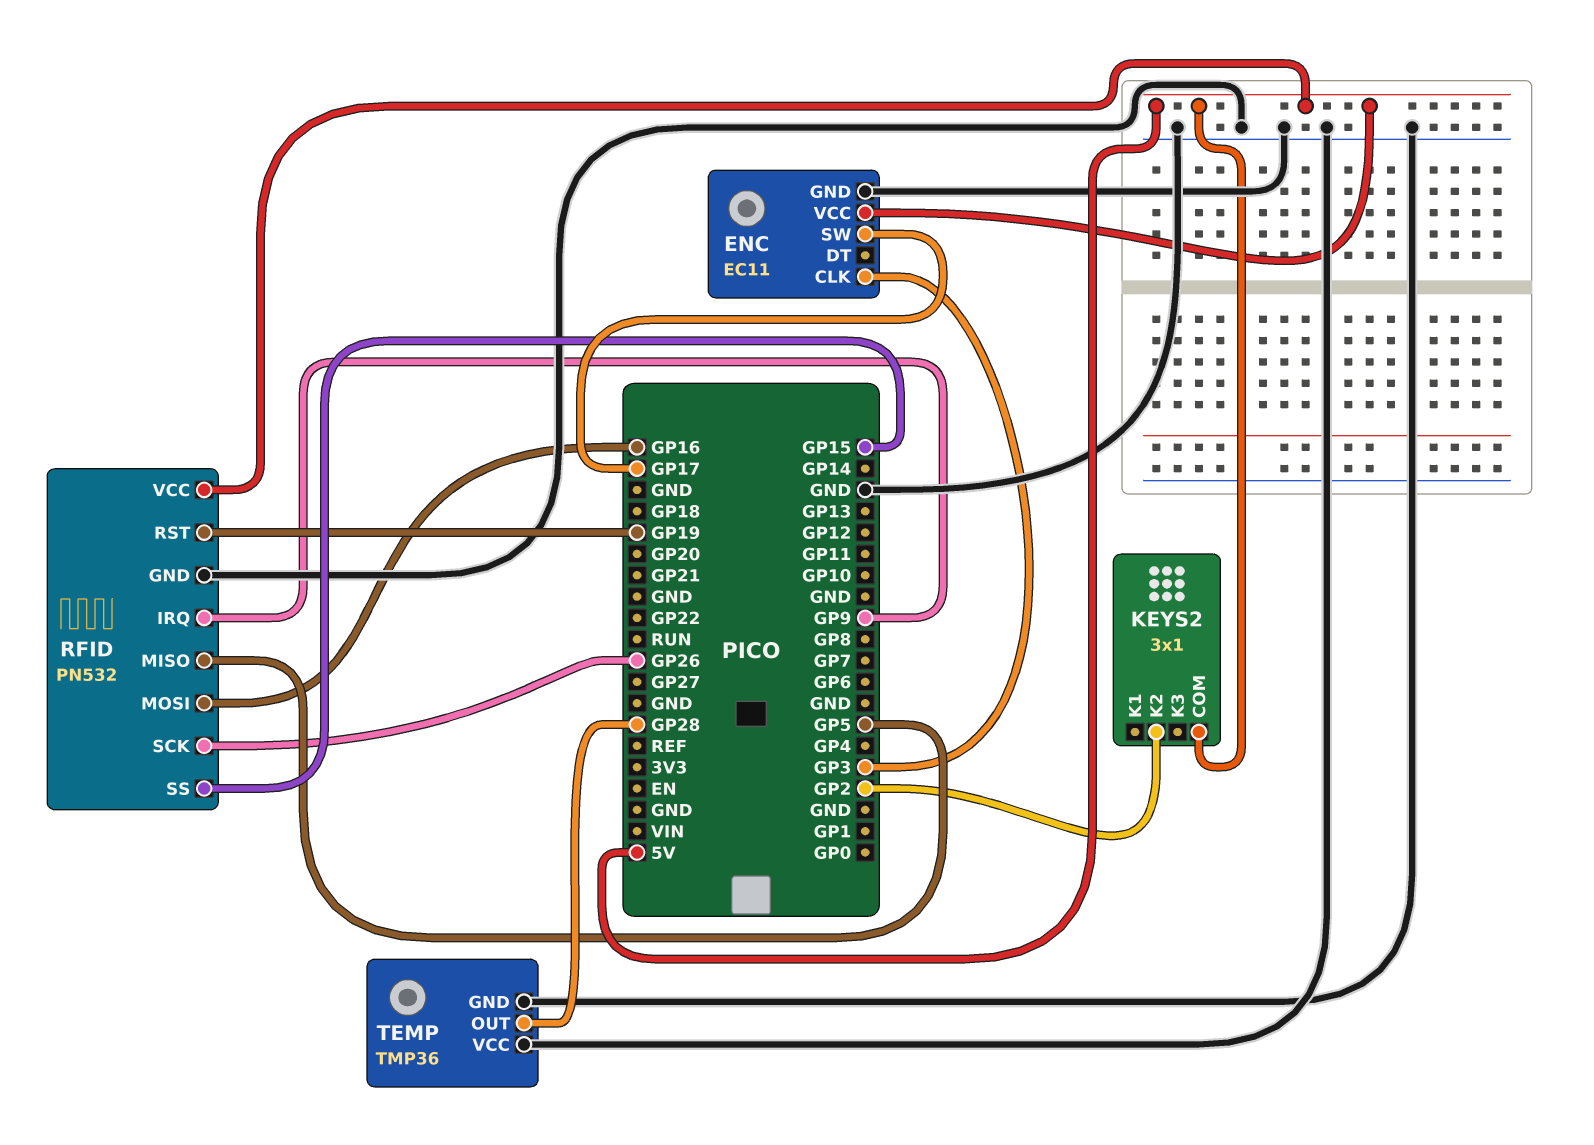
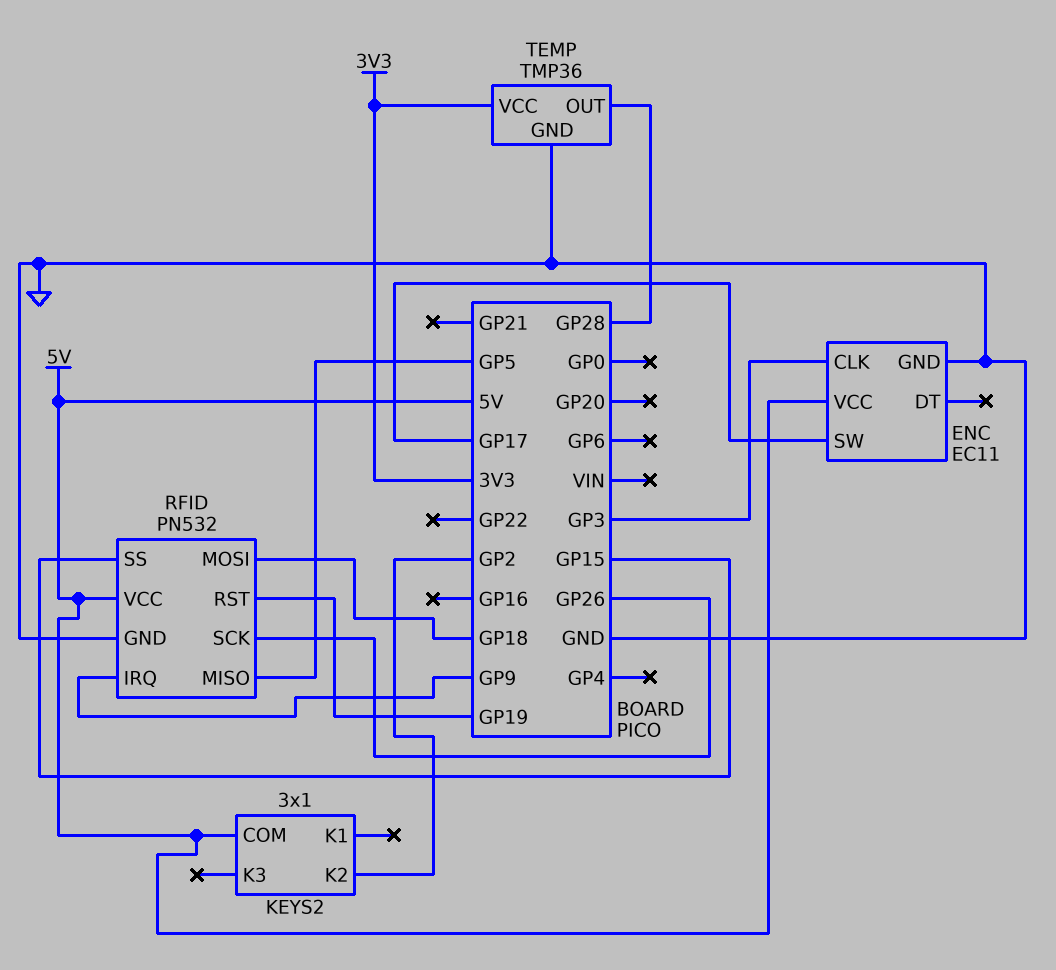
RFID pin MOSI: GP16 -> GP18
TEMP pin VCC: GND -> 3V3

